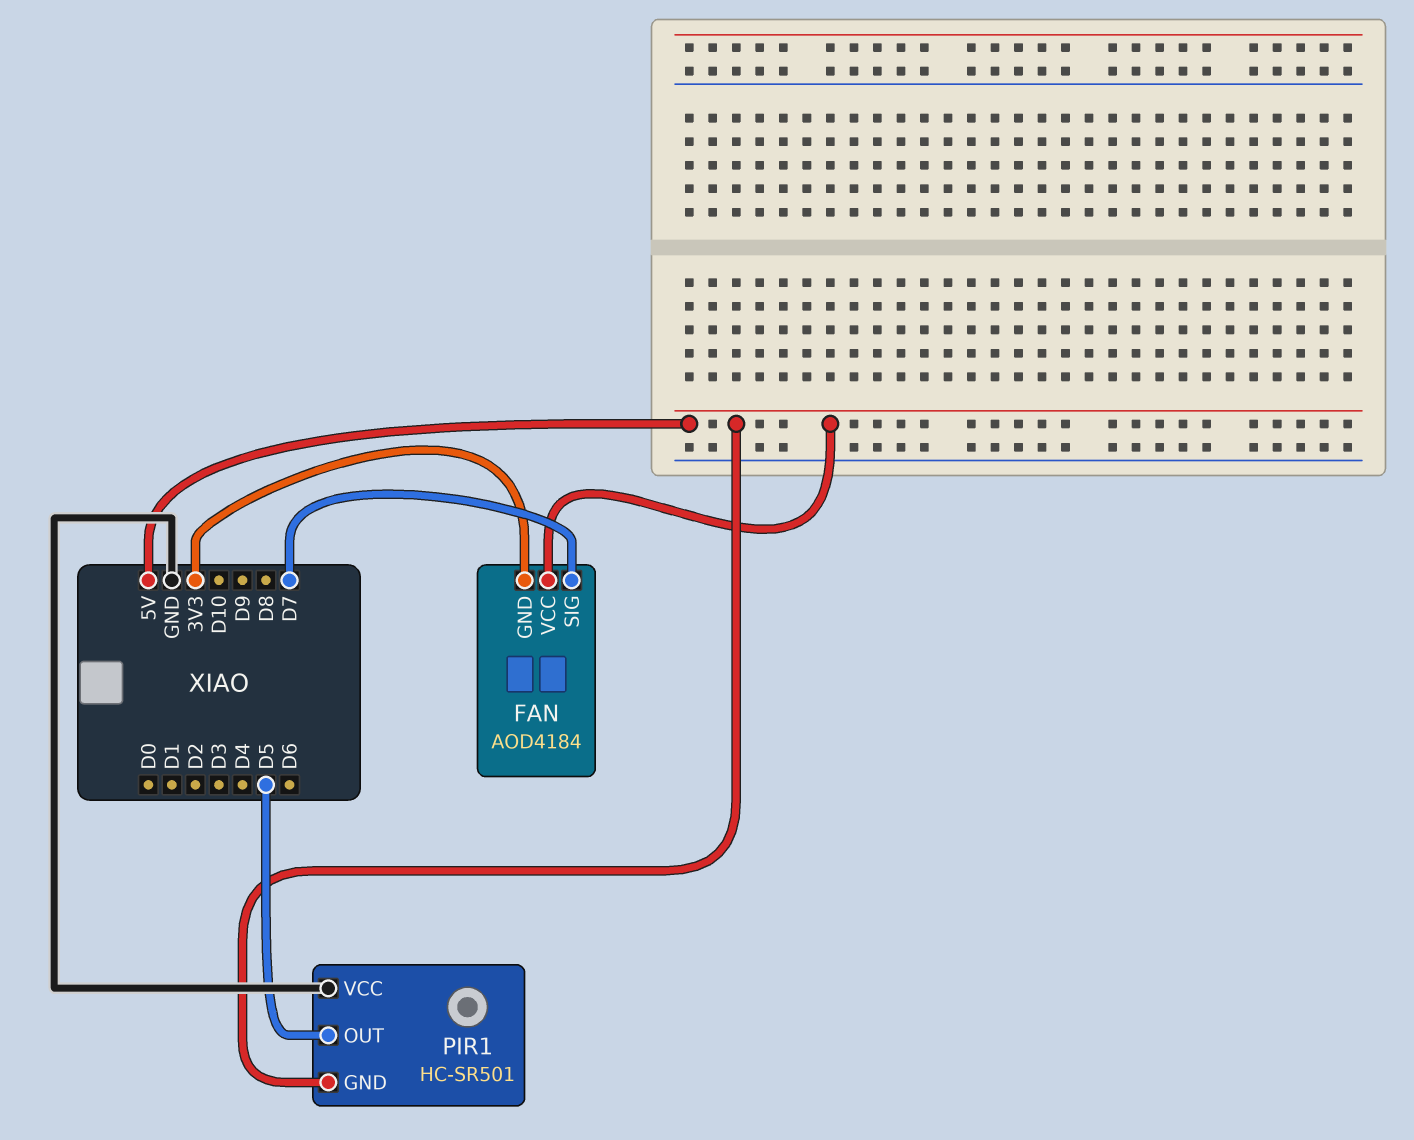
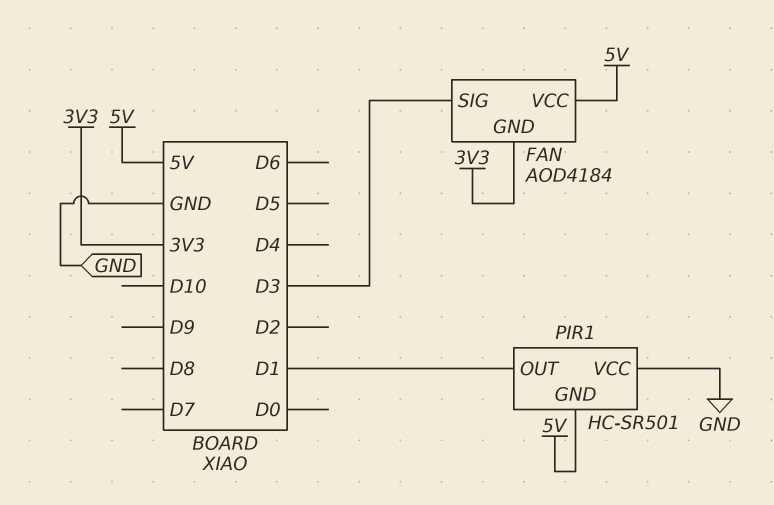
FAN pin SIG: D7 -> D3
PIR1 pin OUT: D5 -> D1

